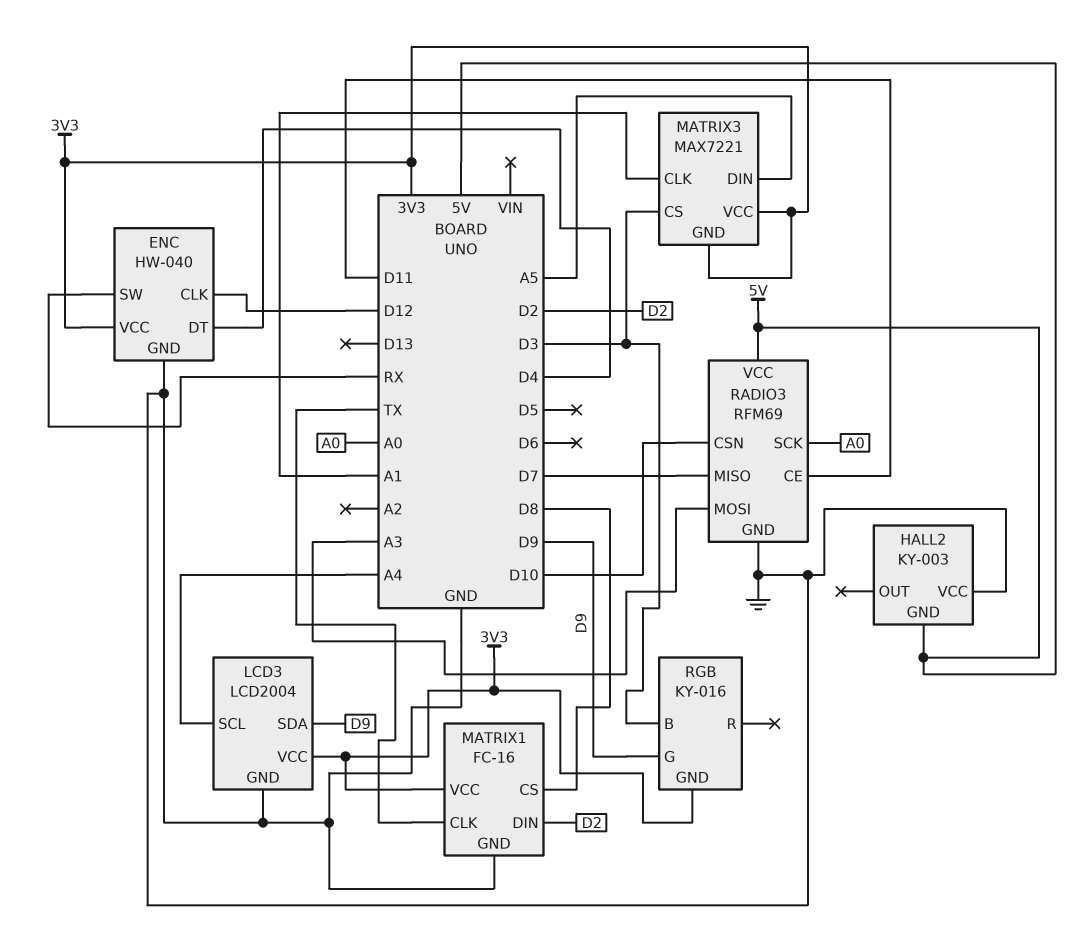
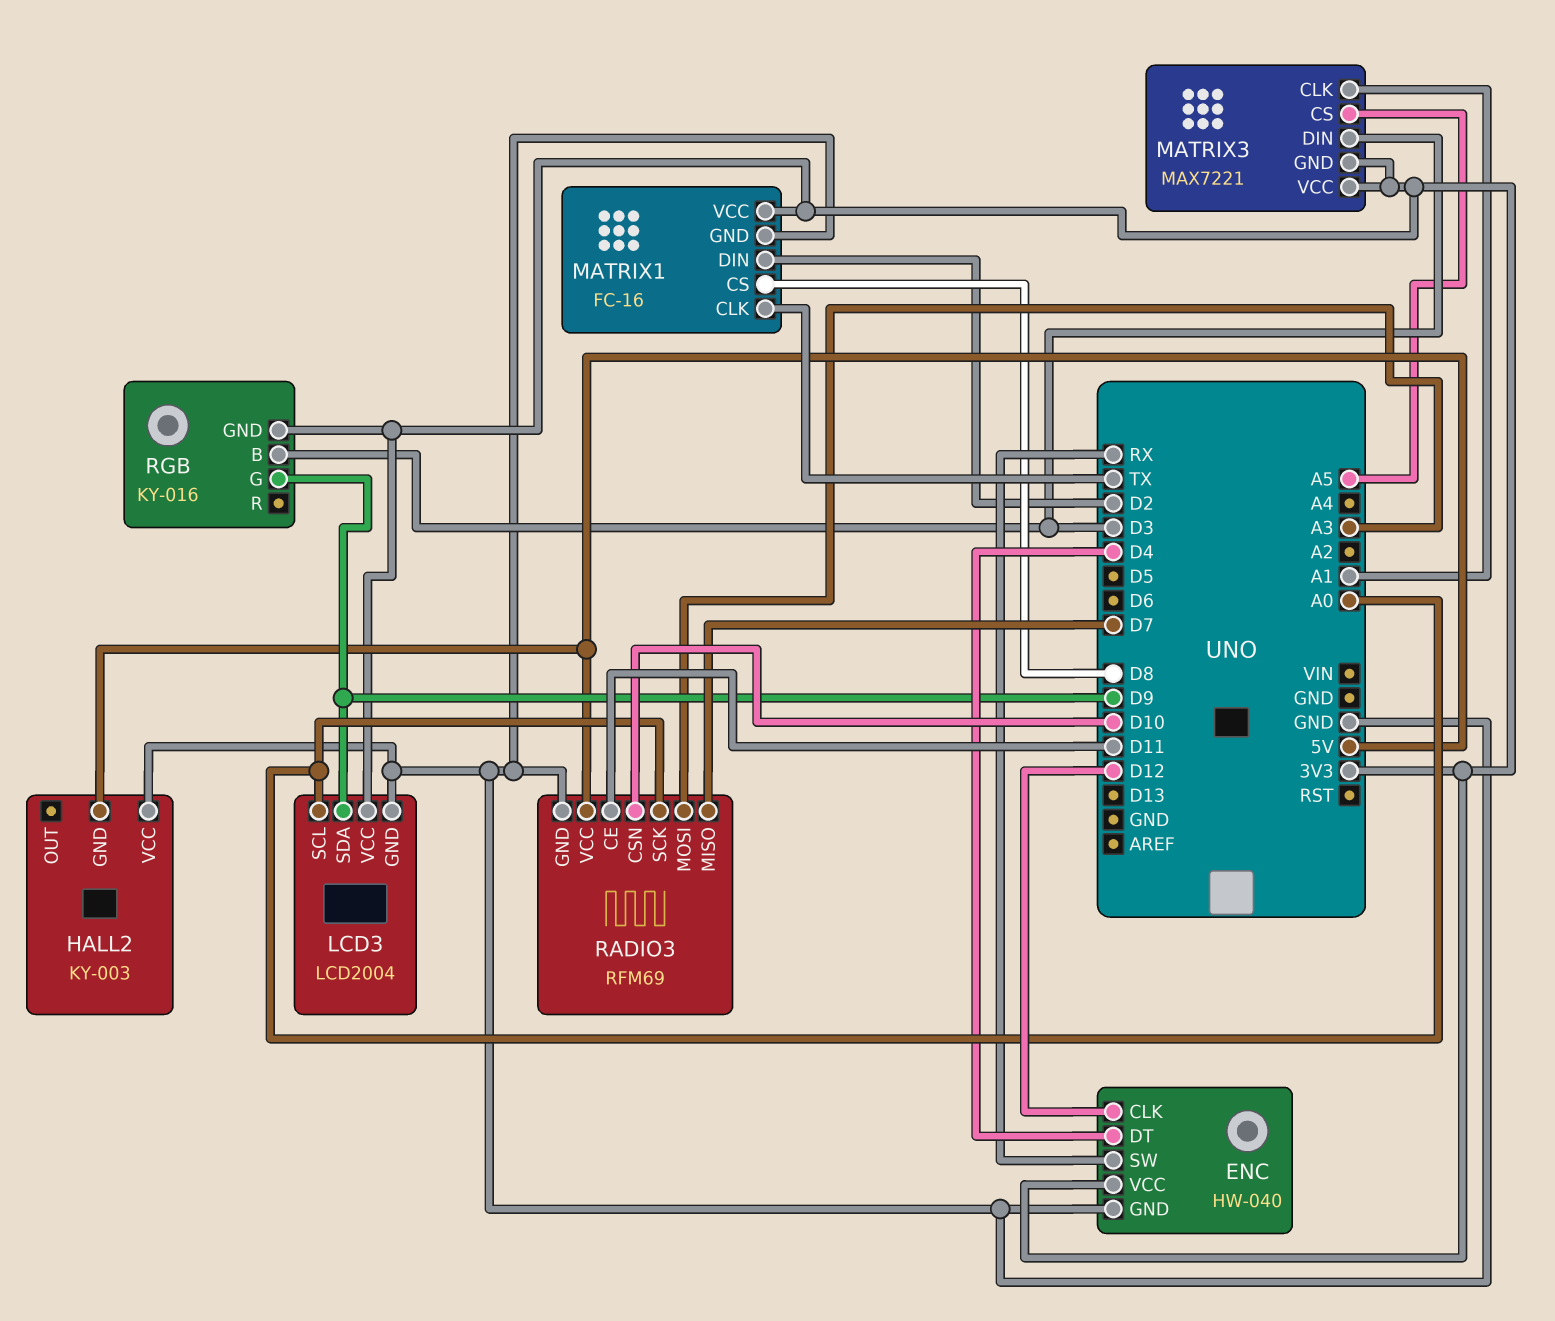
LCD3 pin SCL: A4 -> A0
MATRIX3 pin CS: D3 -> A5
MATRIX3 pin DIN: A5 -> D3

